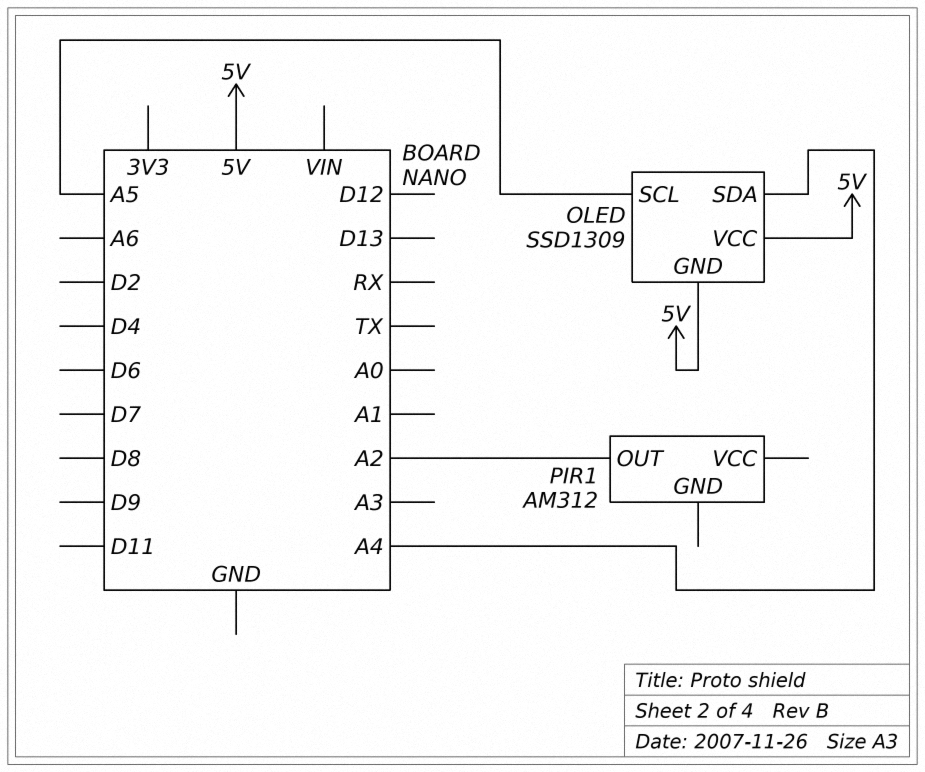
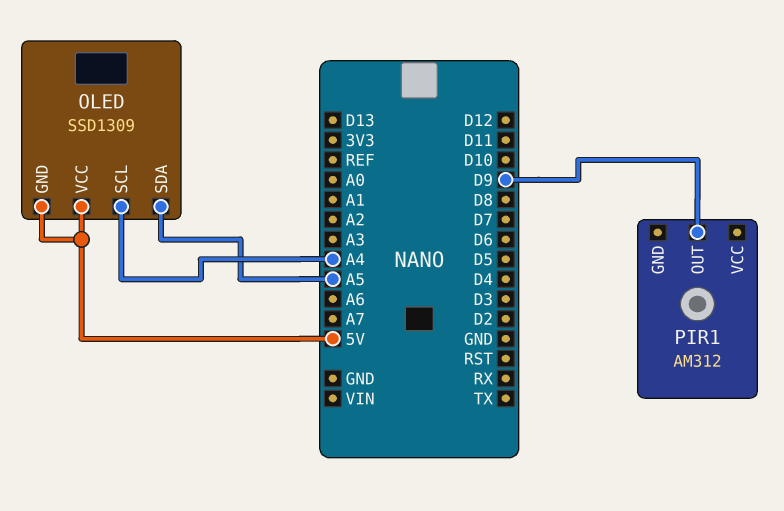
OLED pin SCL: A5 -> A4
OLED pin SDA: A4 -> A5
PIR1 pin OUT: A2 -> D9

